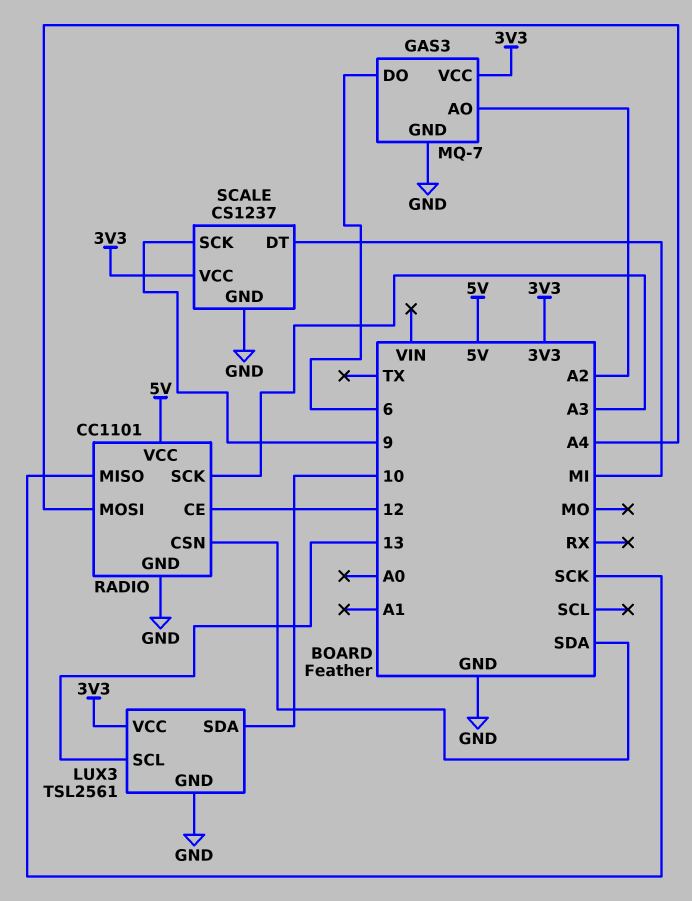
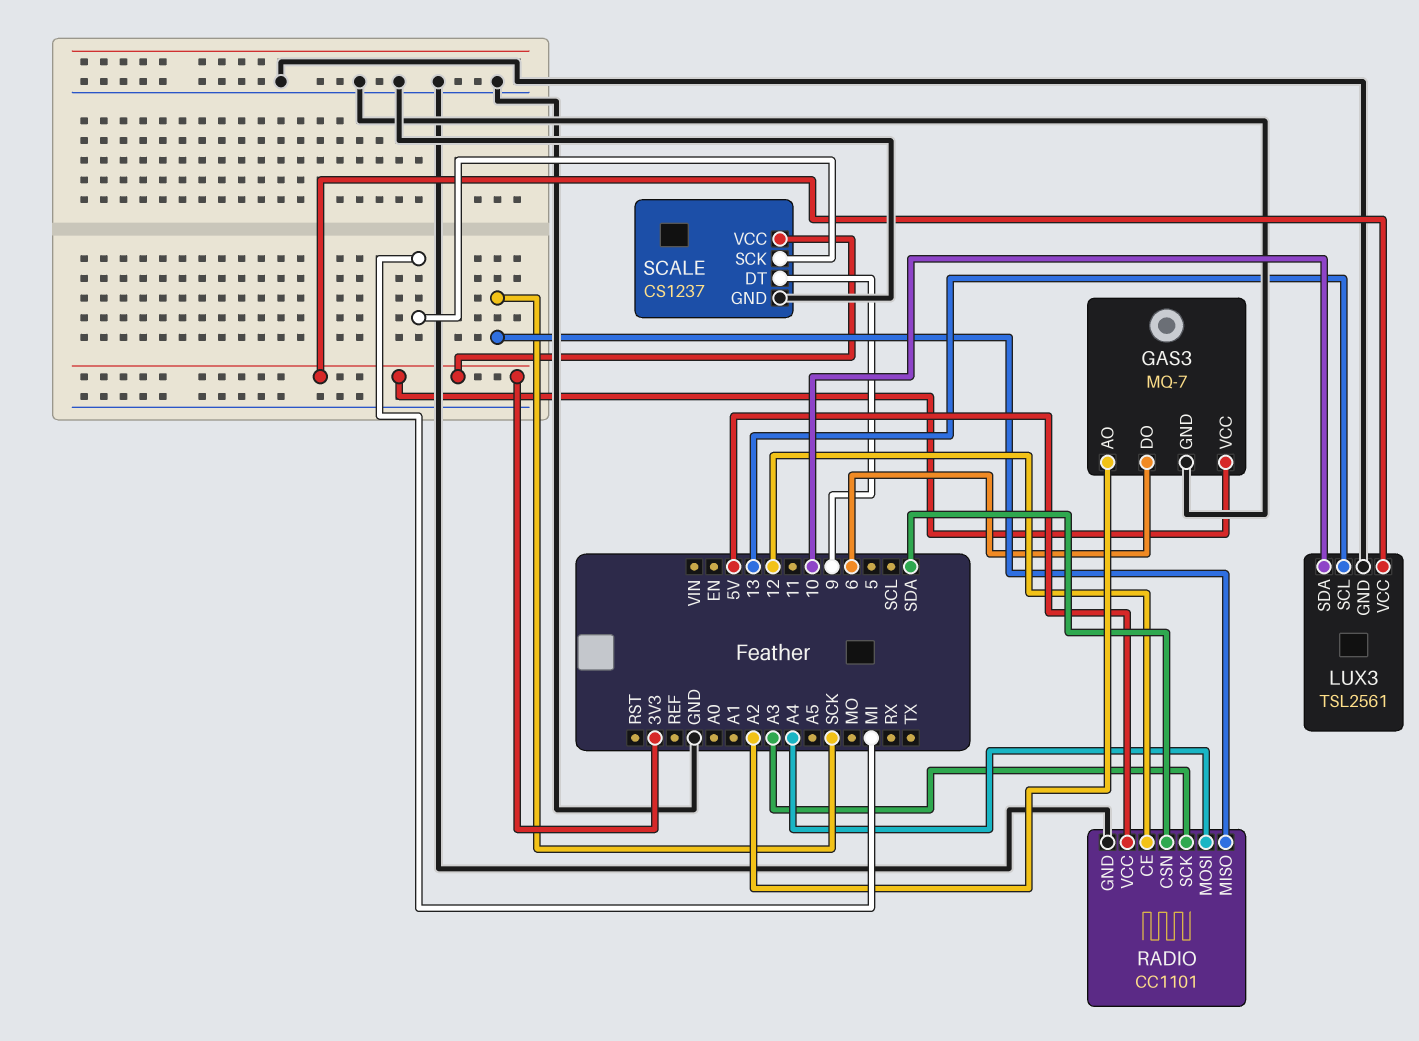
SCALE pin DT: MI -> 9
SCALE pin SCK: 9 -> MI

